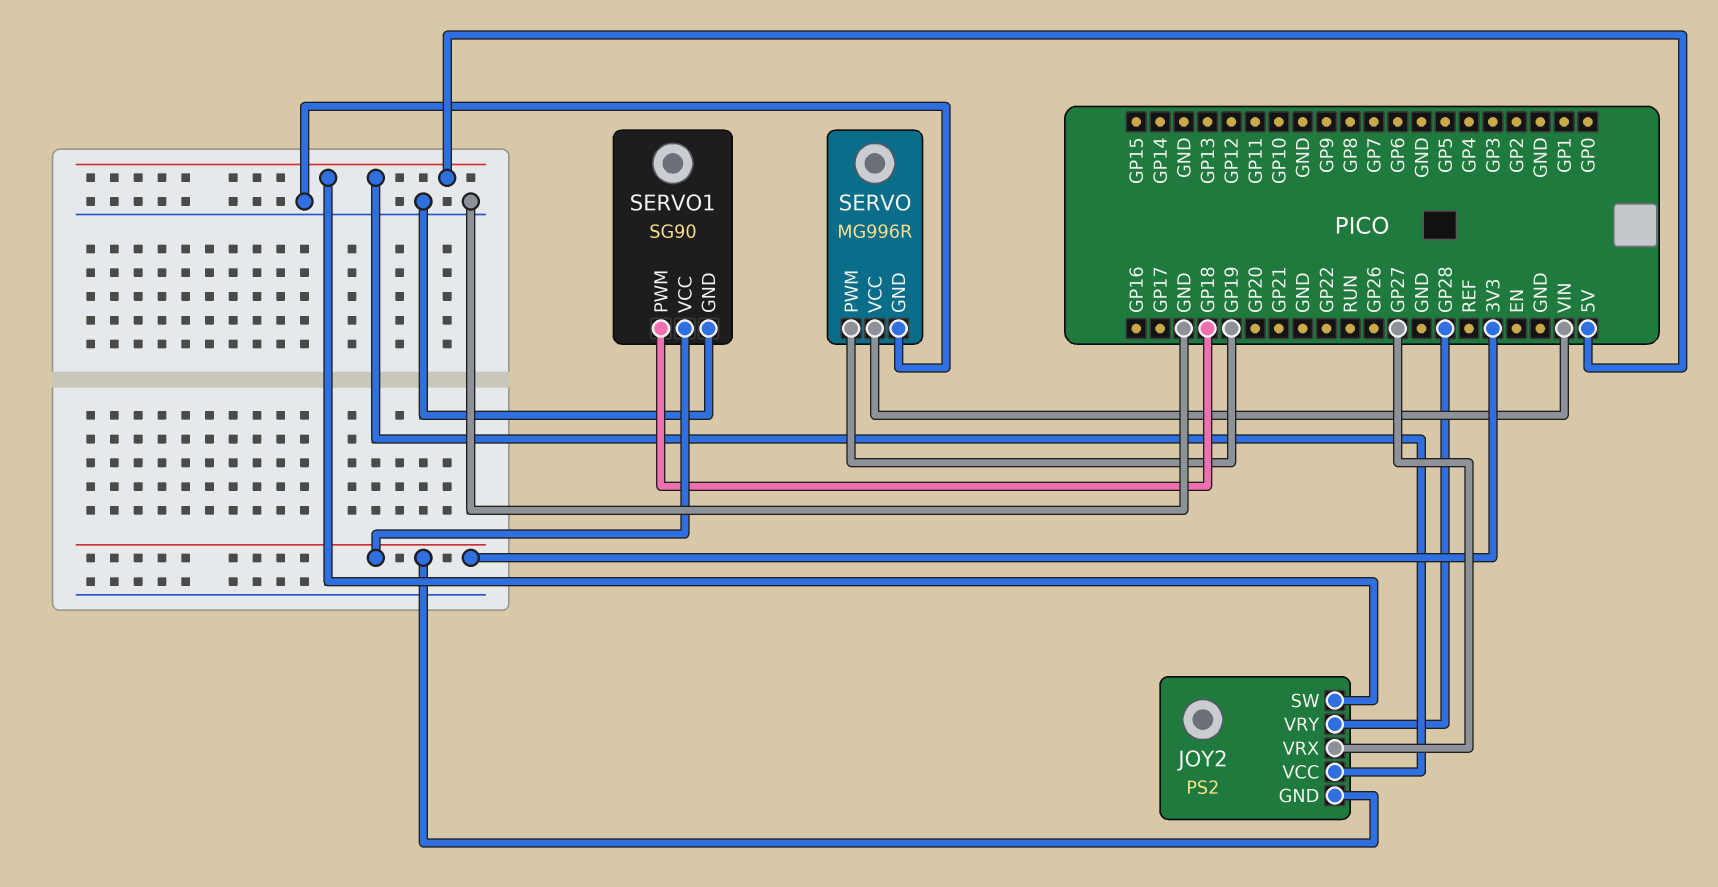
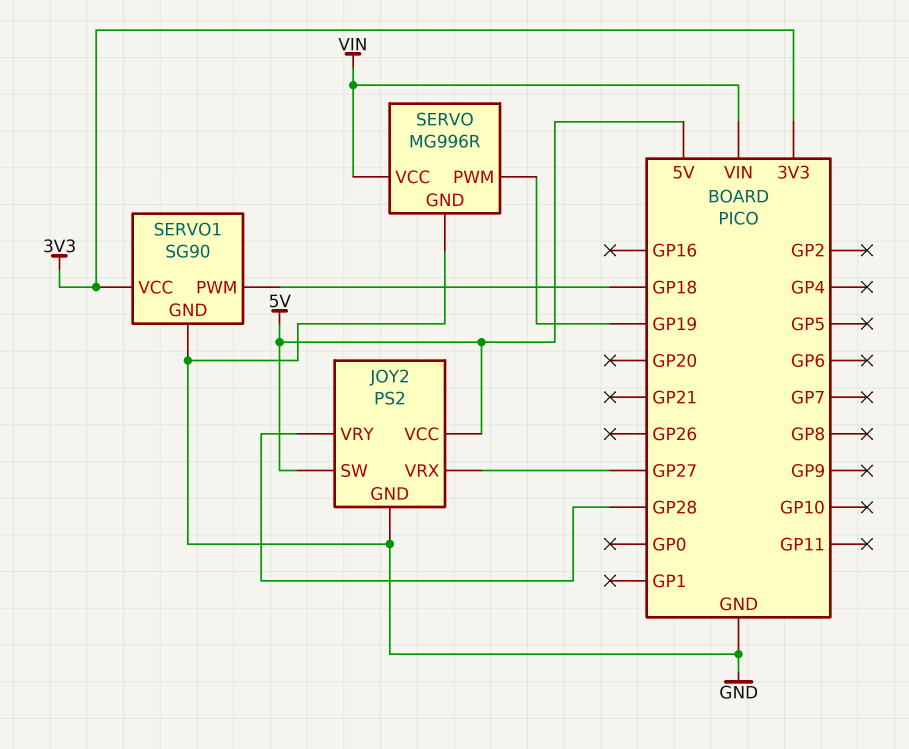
JOY2 pin GND: 3V3 -> GND

